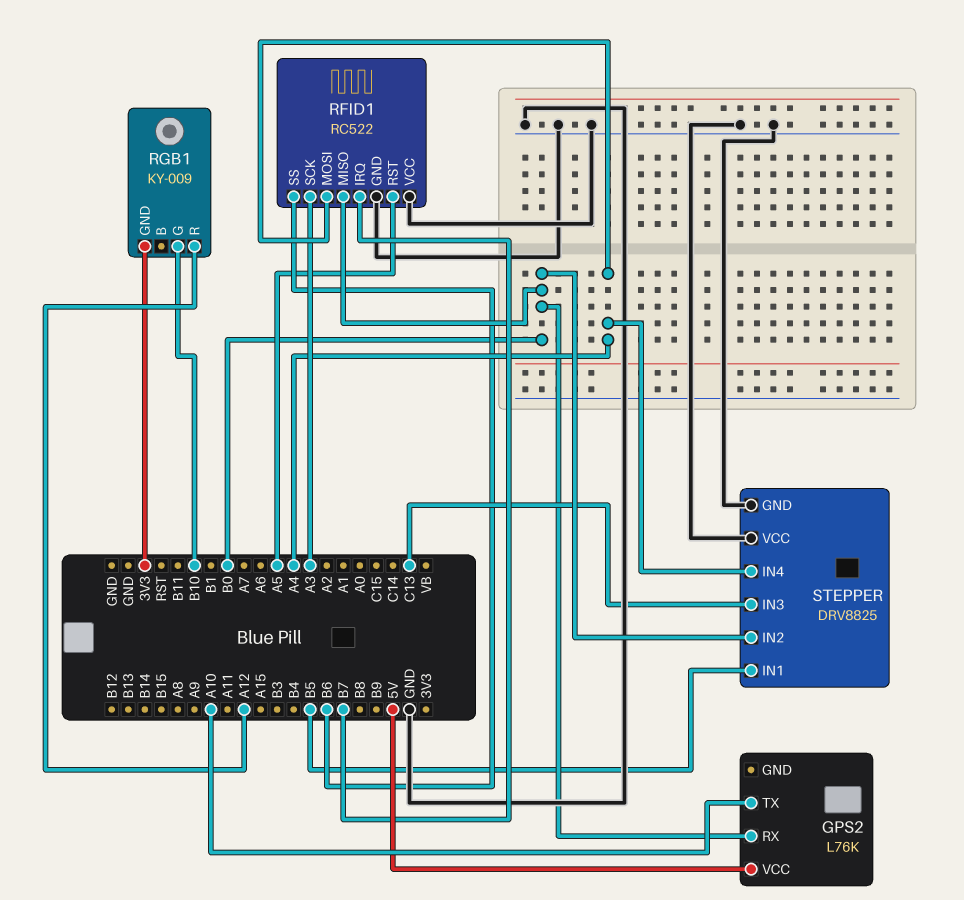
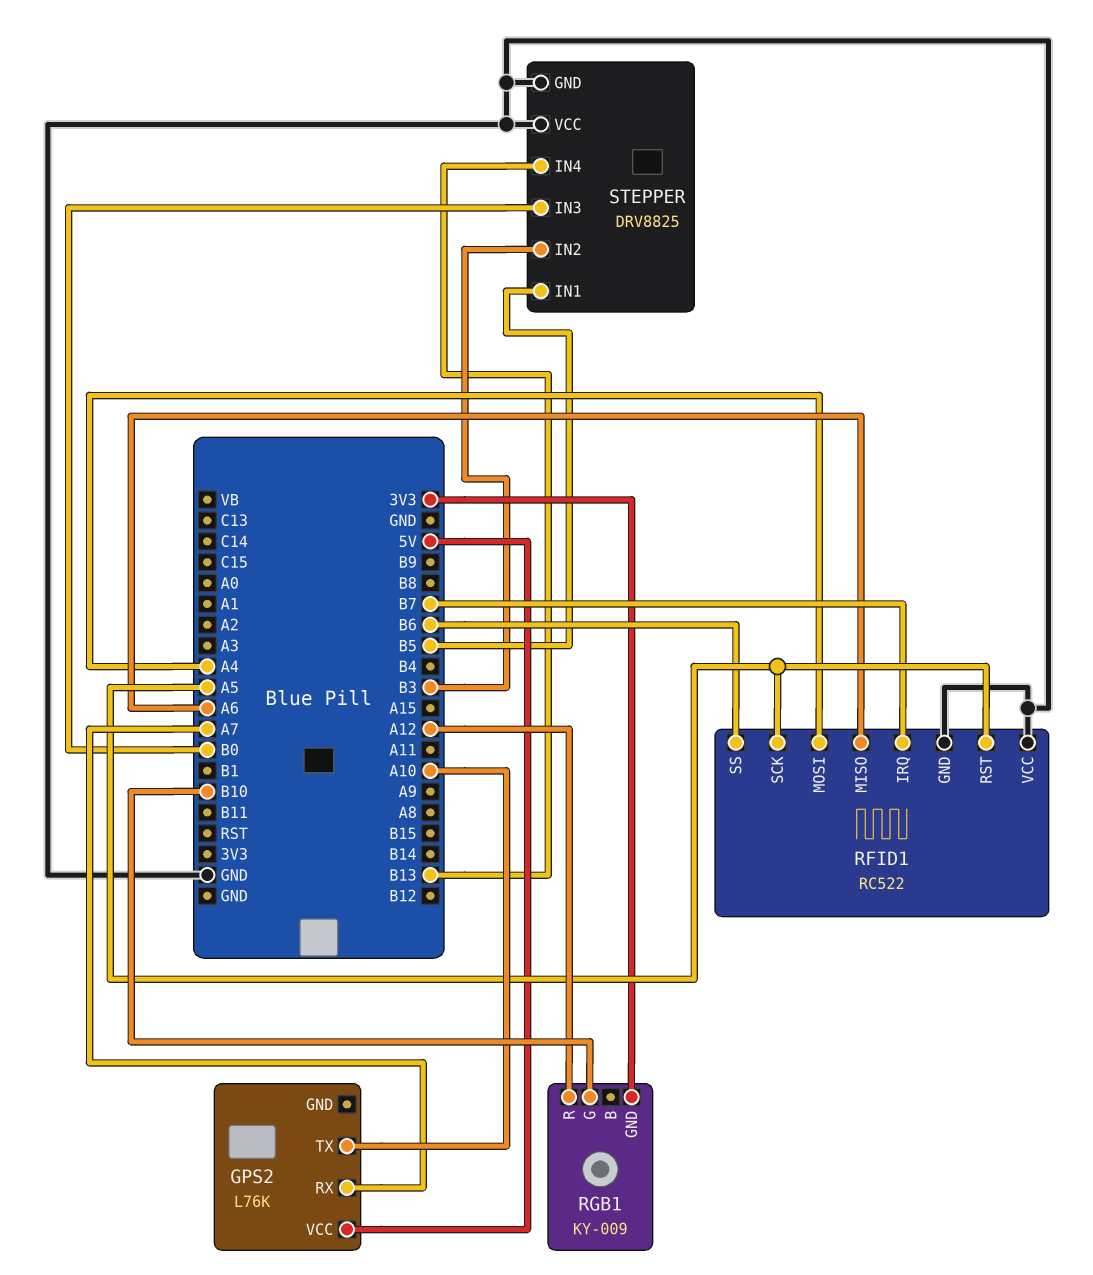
GPS2 pin RX: B0 -> A7
RFID1 pin MISO: B0 -> A6
RFID1 pin SCK: A3 -> A5
STEPPER pin IN2: B0 -> B3
STEPPER pin IN3: C13 -> B0
STEPPER pin IN4: A4 -> B13

